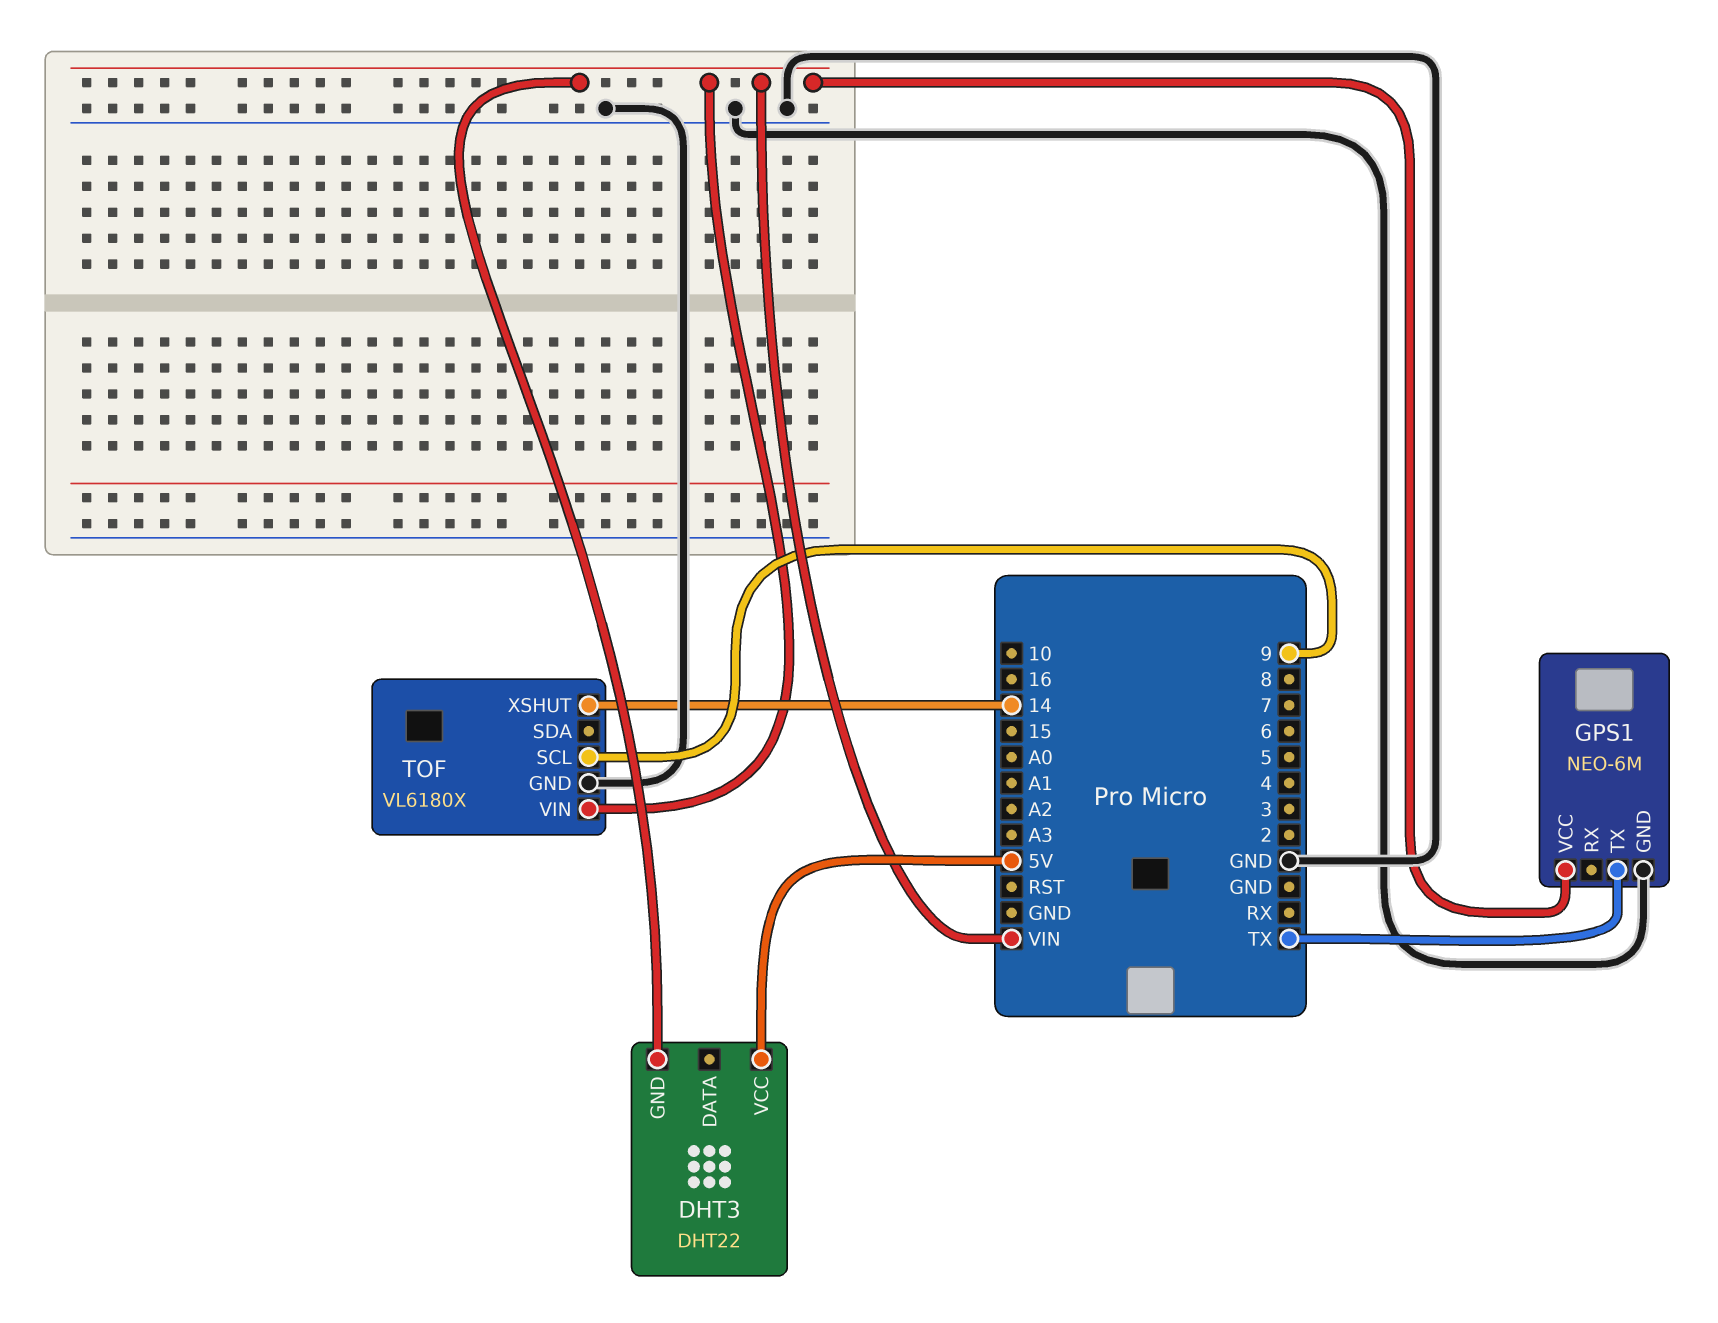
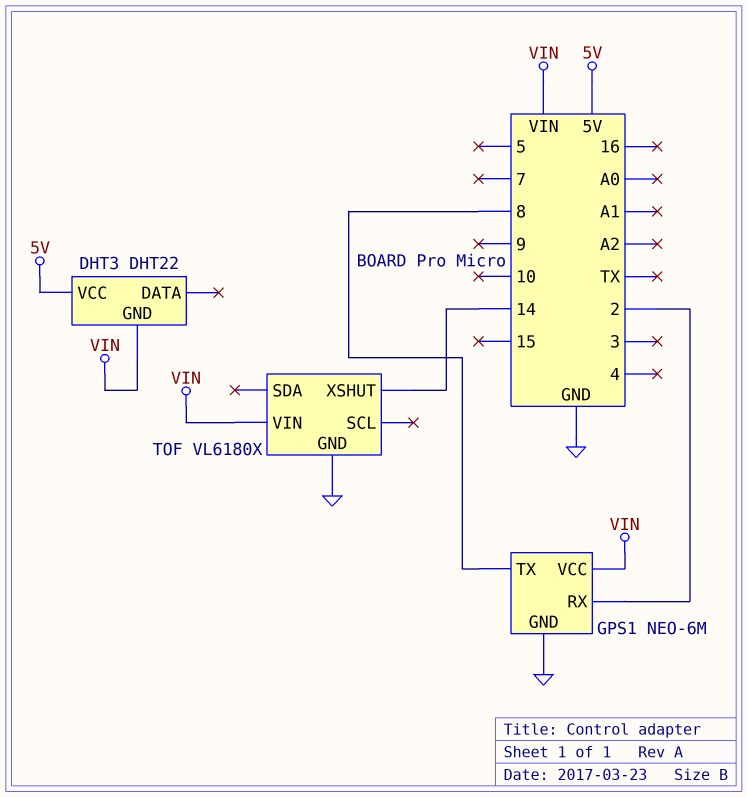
GPS1 pin RX: none -> 2
GPS1 pin TX: TX -> 8
TOF pin SCL: 9 -> none

